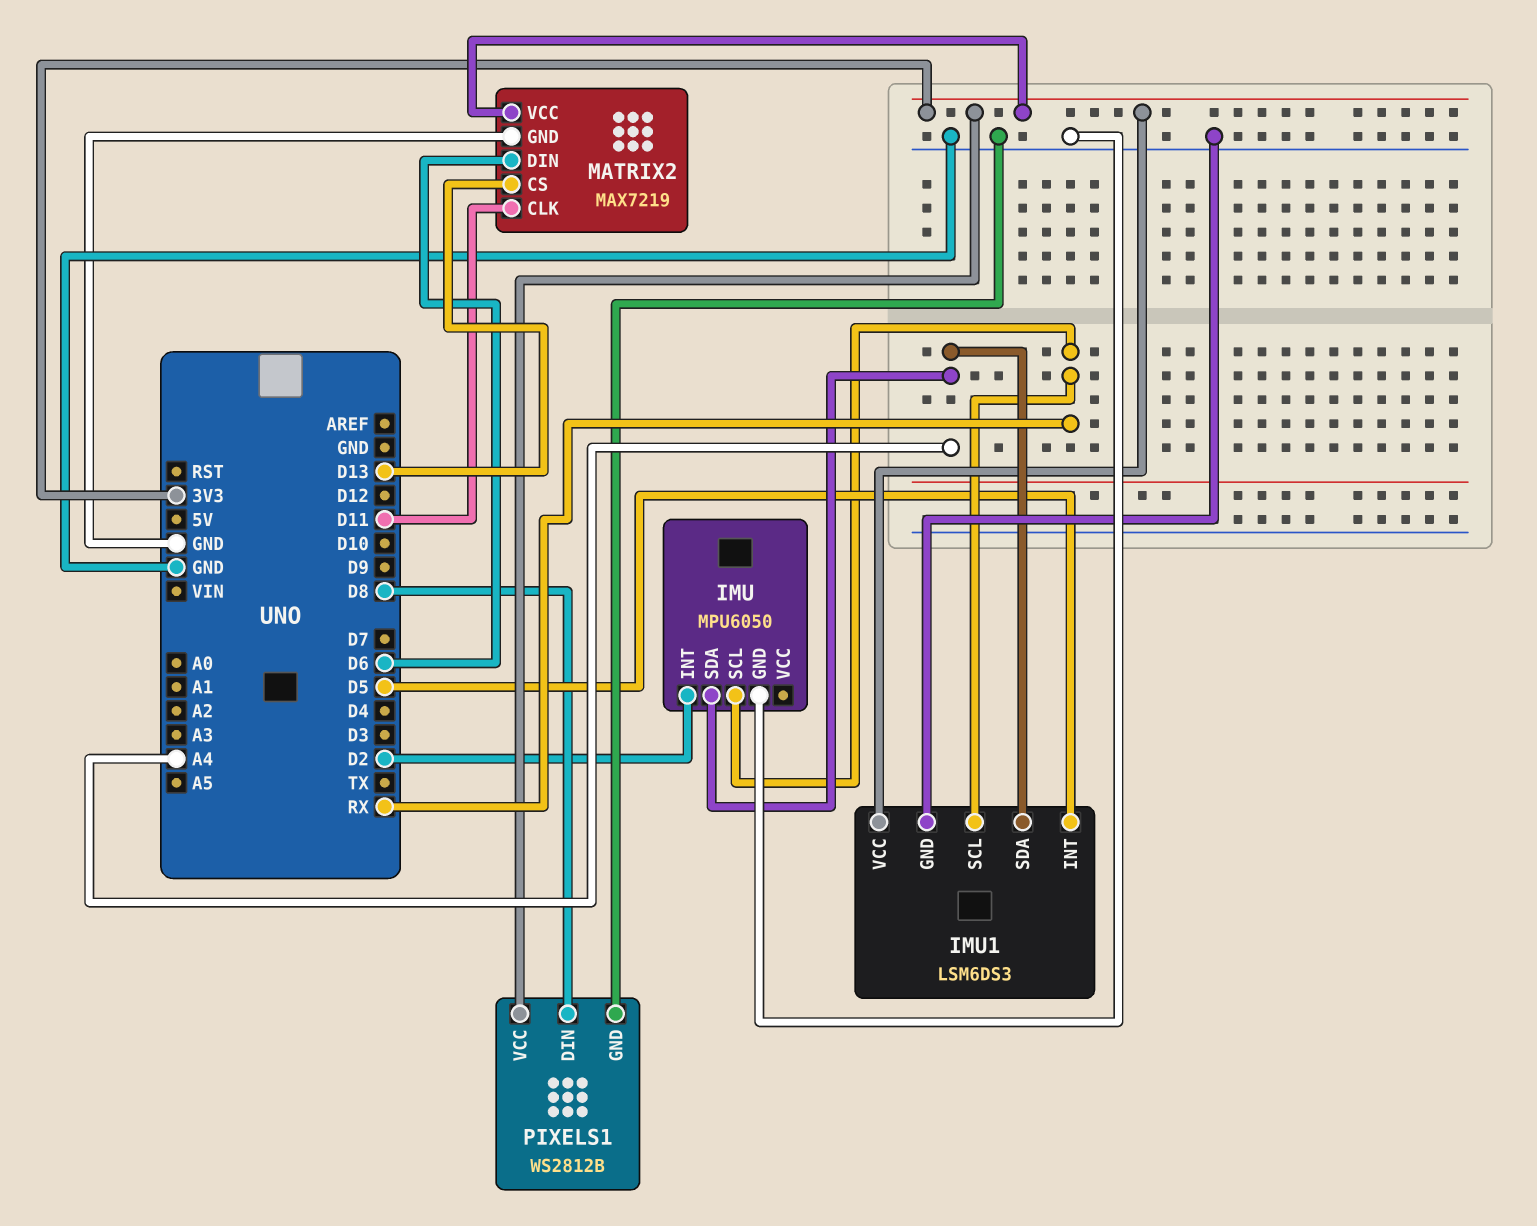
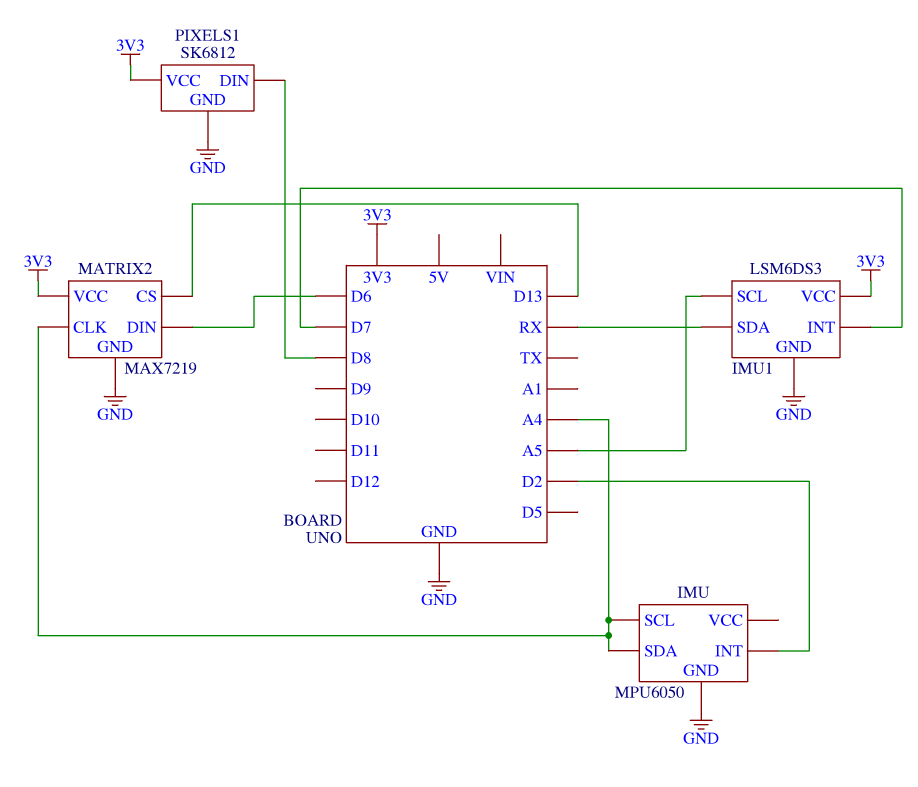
IMU pin SCL: RX -> A4
IMU1 pin INT: D5 -> D7
IMU1 pin SCL: RX -> A5
IMU1 pin SDA: A4 -> RX
MATRIX2 pin CLK: D11 -> A4
PIXELS1: WS2812B -> SK6812

